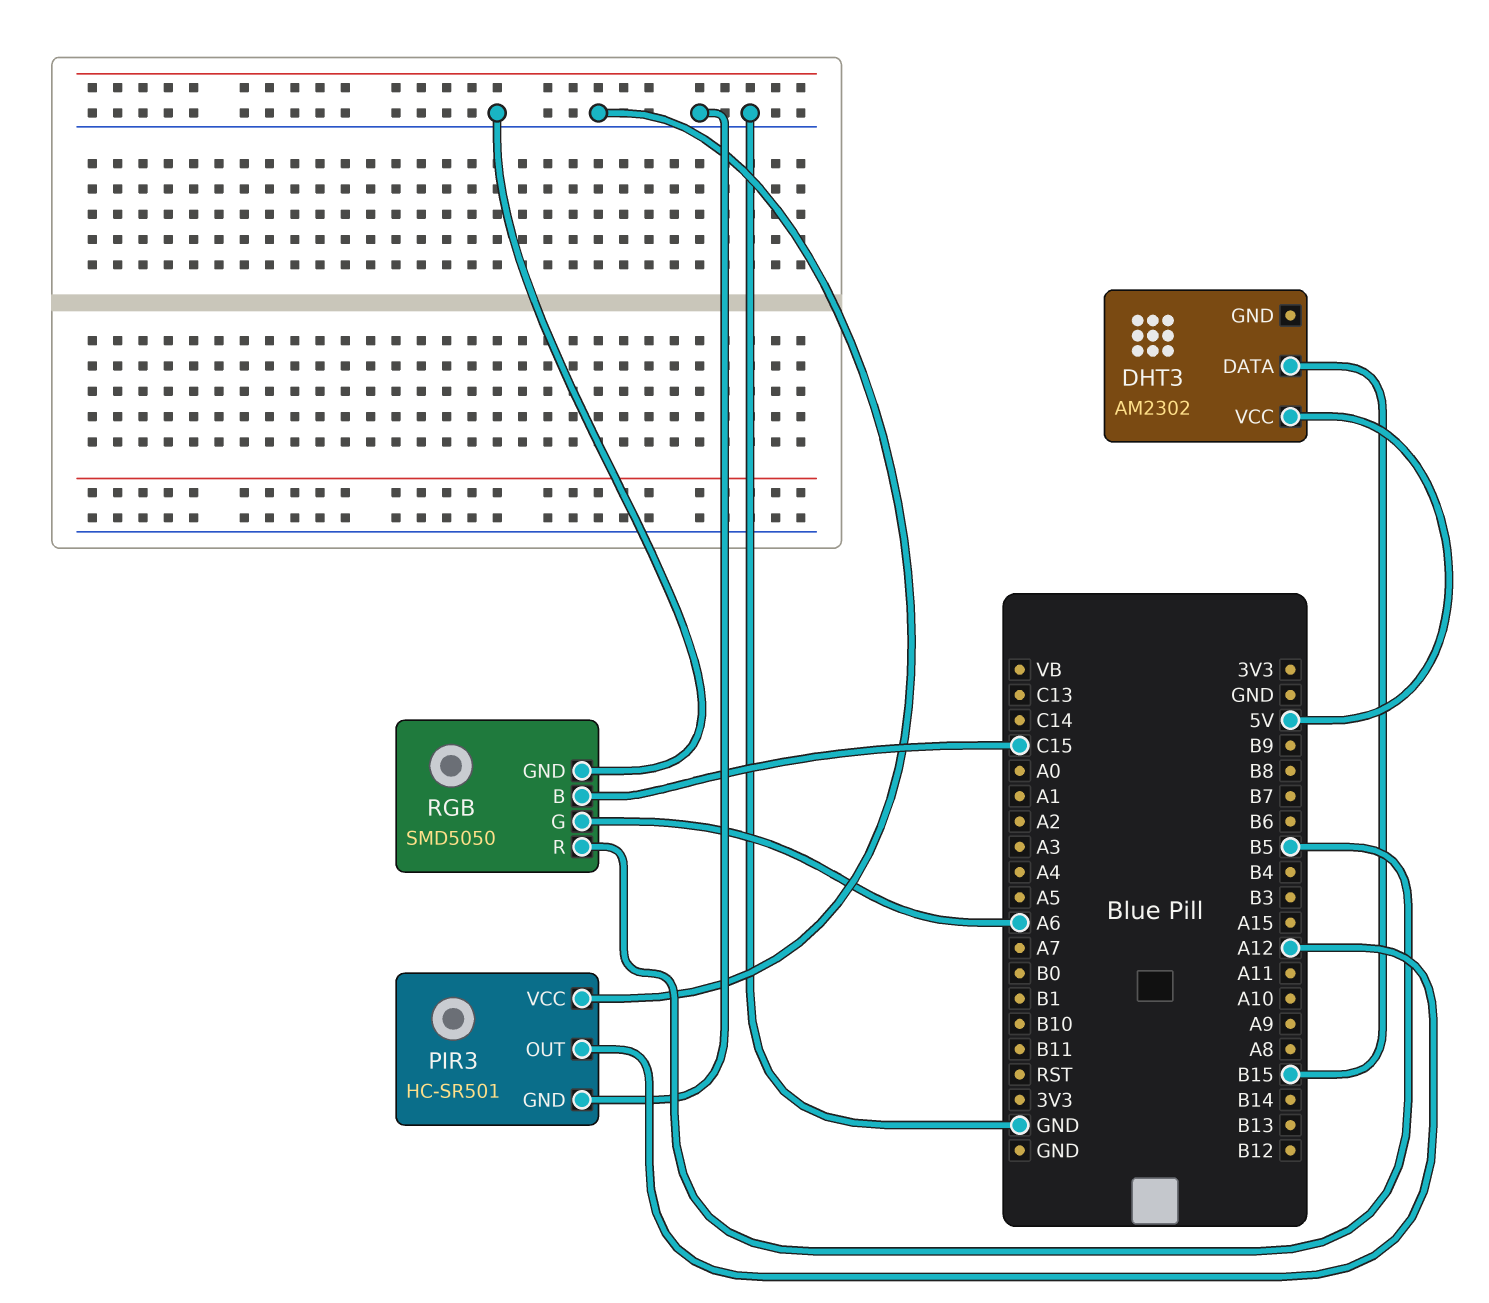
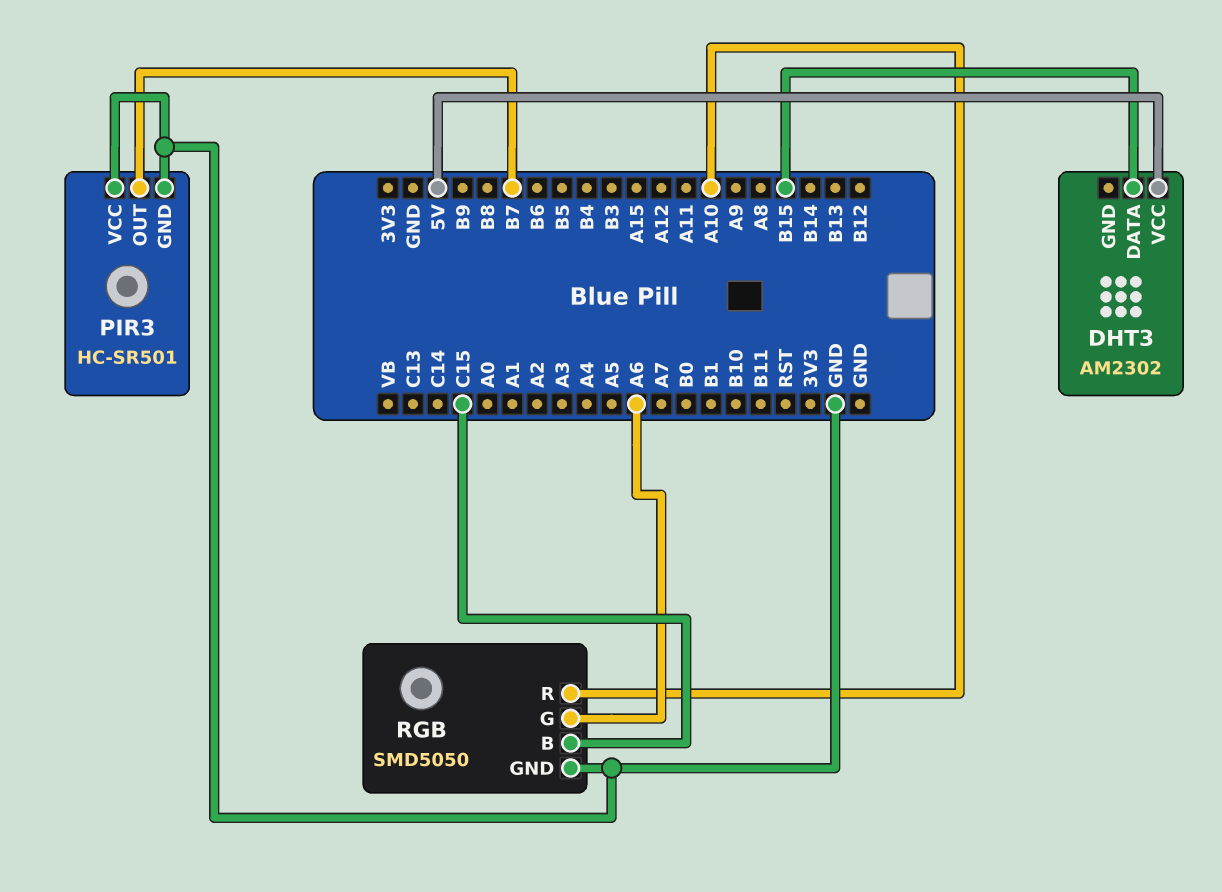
PIR3 pin OUT: A12 -> B7
RGB pin R: B5 -> A10

